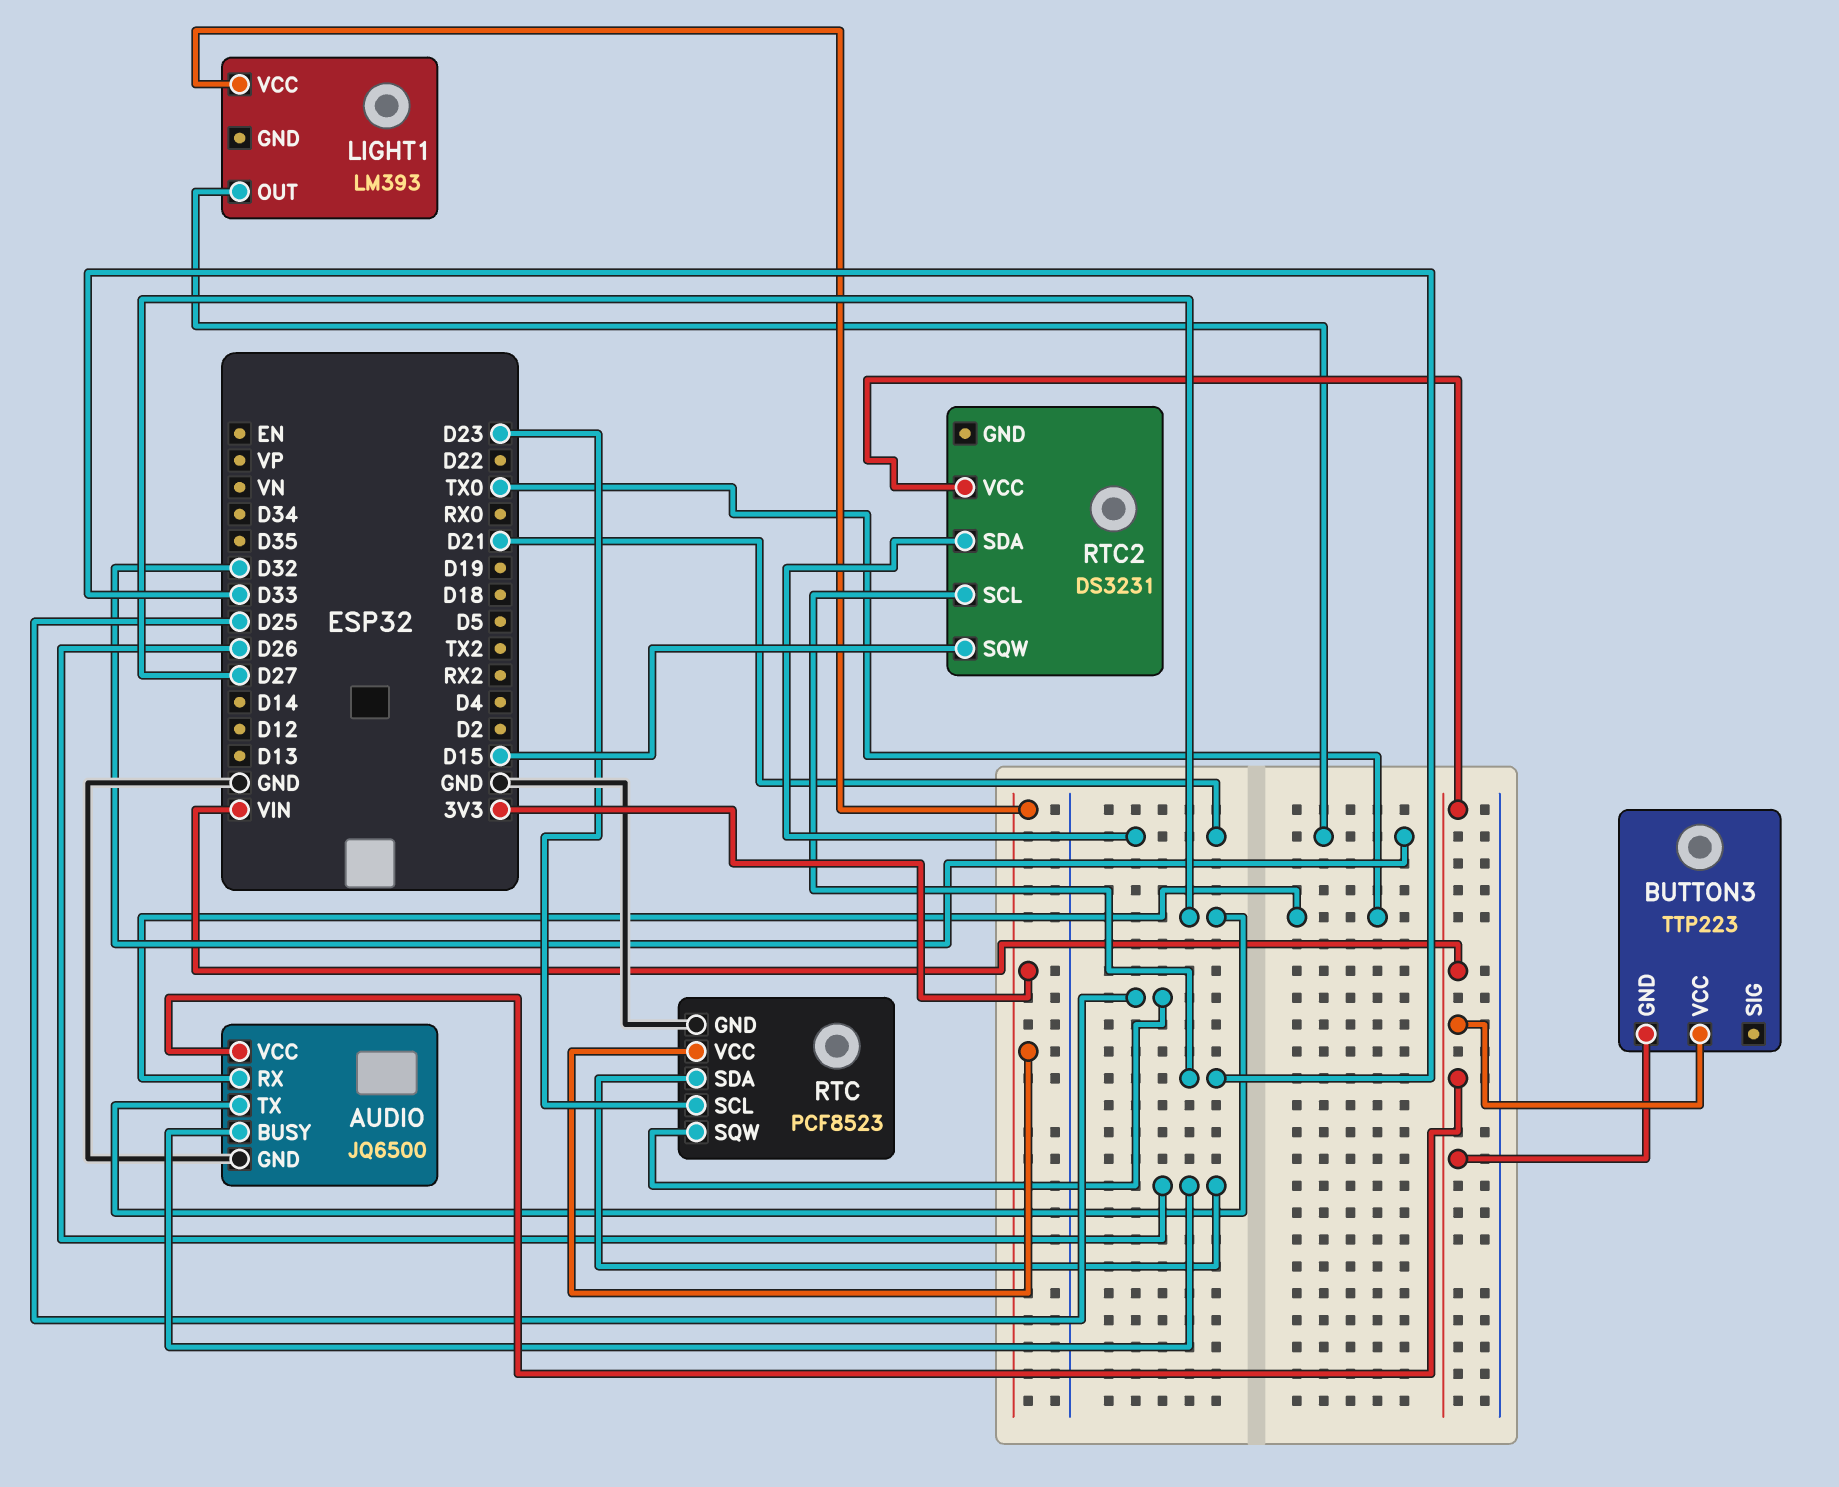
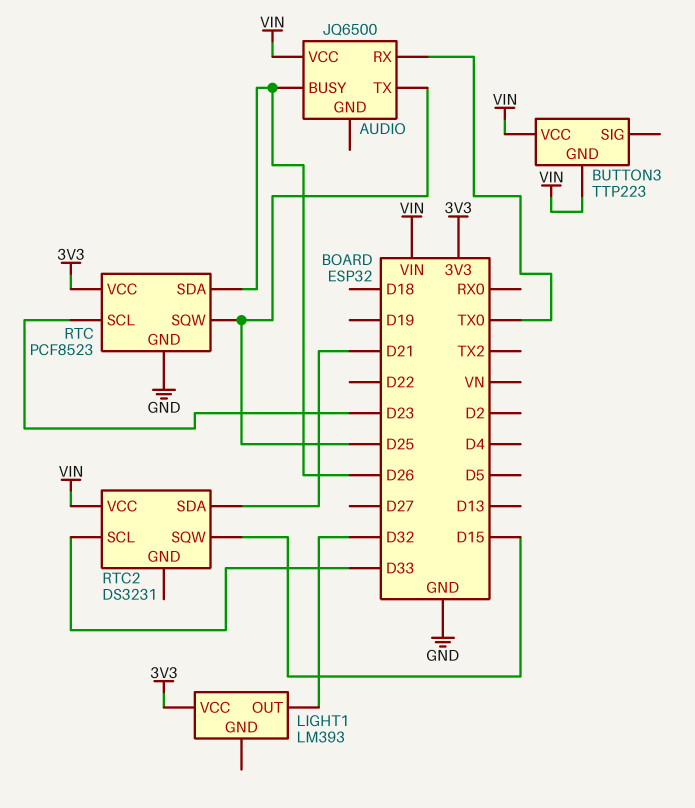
AUDIO pin GND: GND -> none
AUDIO pin TX: D27 -> D25

